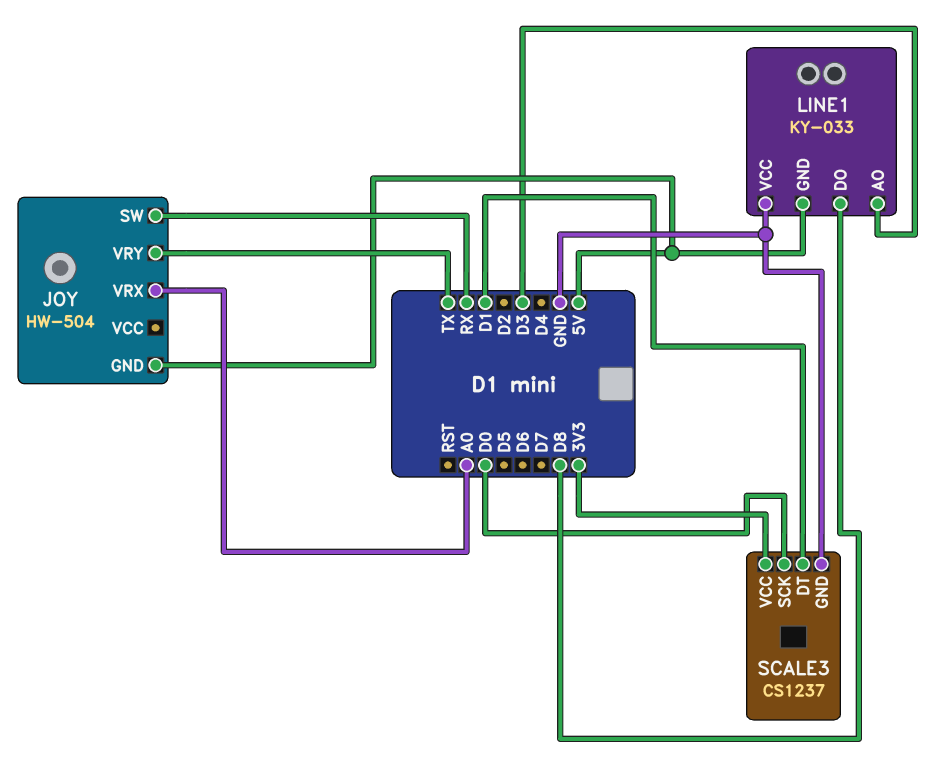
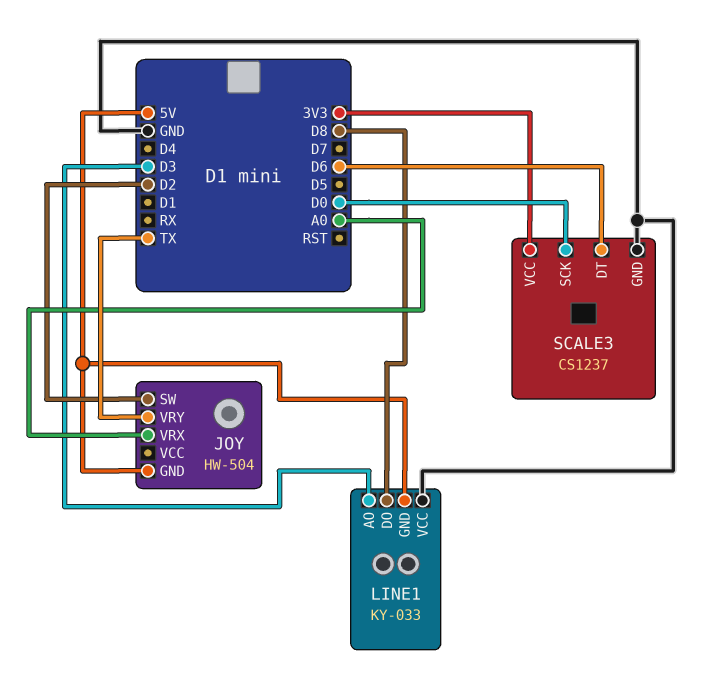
JOY pin SW: RX -> D2
SCALE3 pin DT: D1 -> D6

